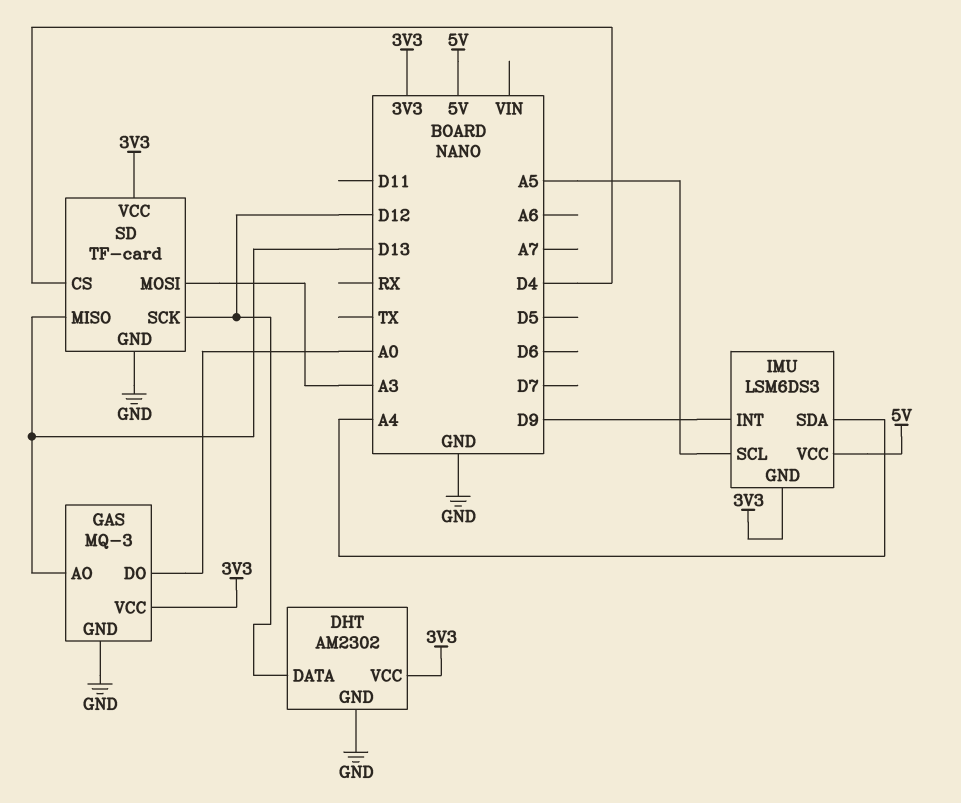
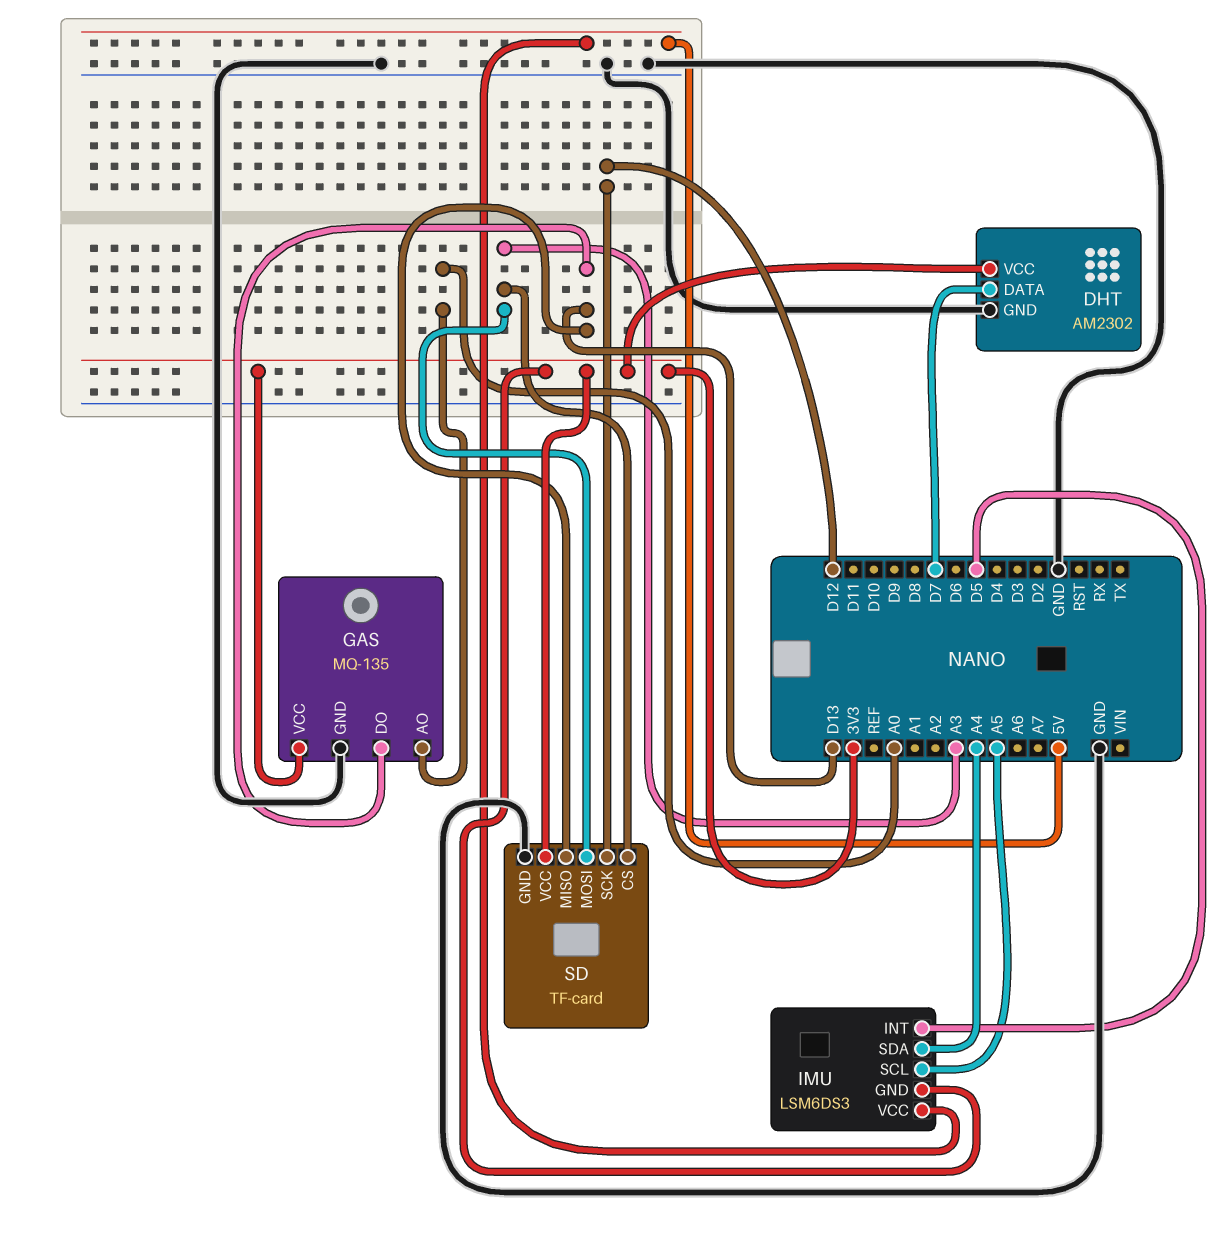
DHT pin DATA: D12 -> D7
GAS: MQ-3 -> MQ-135
GAS pin AO: D13 -> A0
GAS pin DO: A0 -> D13
IMU pin INT: D9 -> D5
SD pin CS: D4 -> A3

